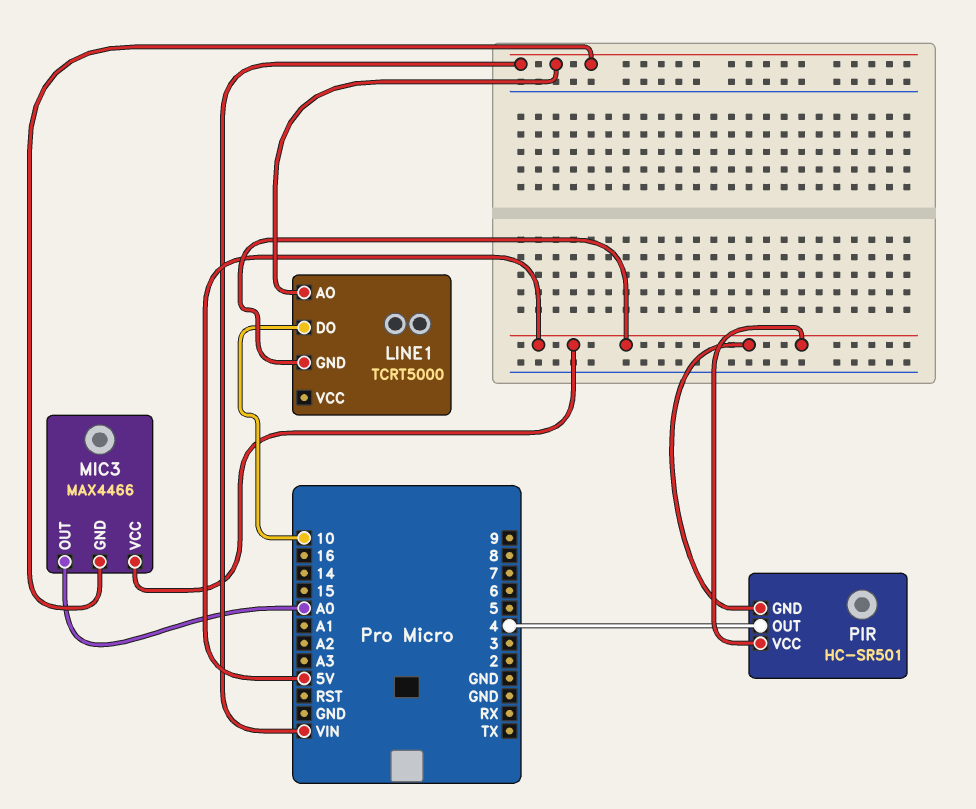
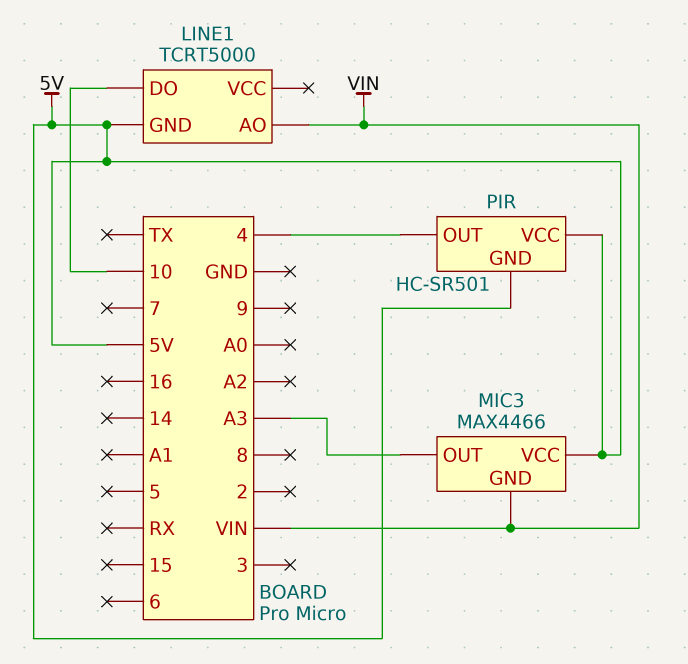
MIC3 pin OUT: A0 -> A3

